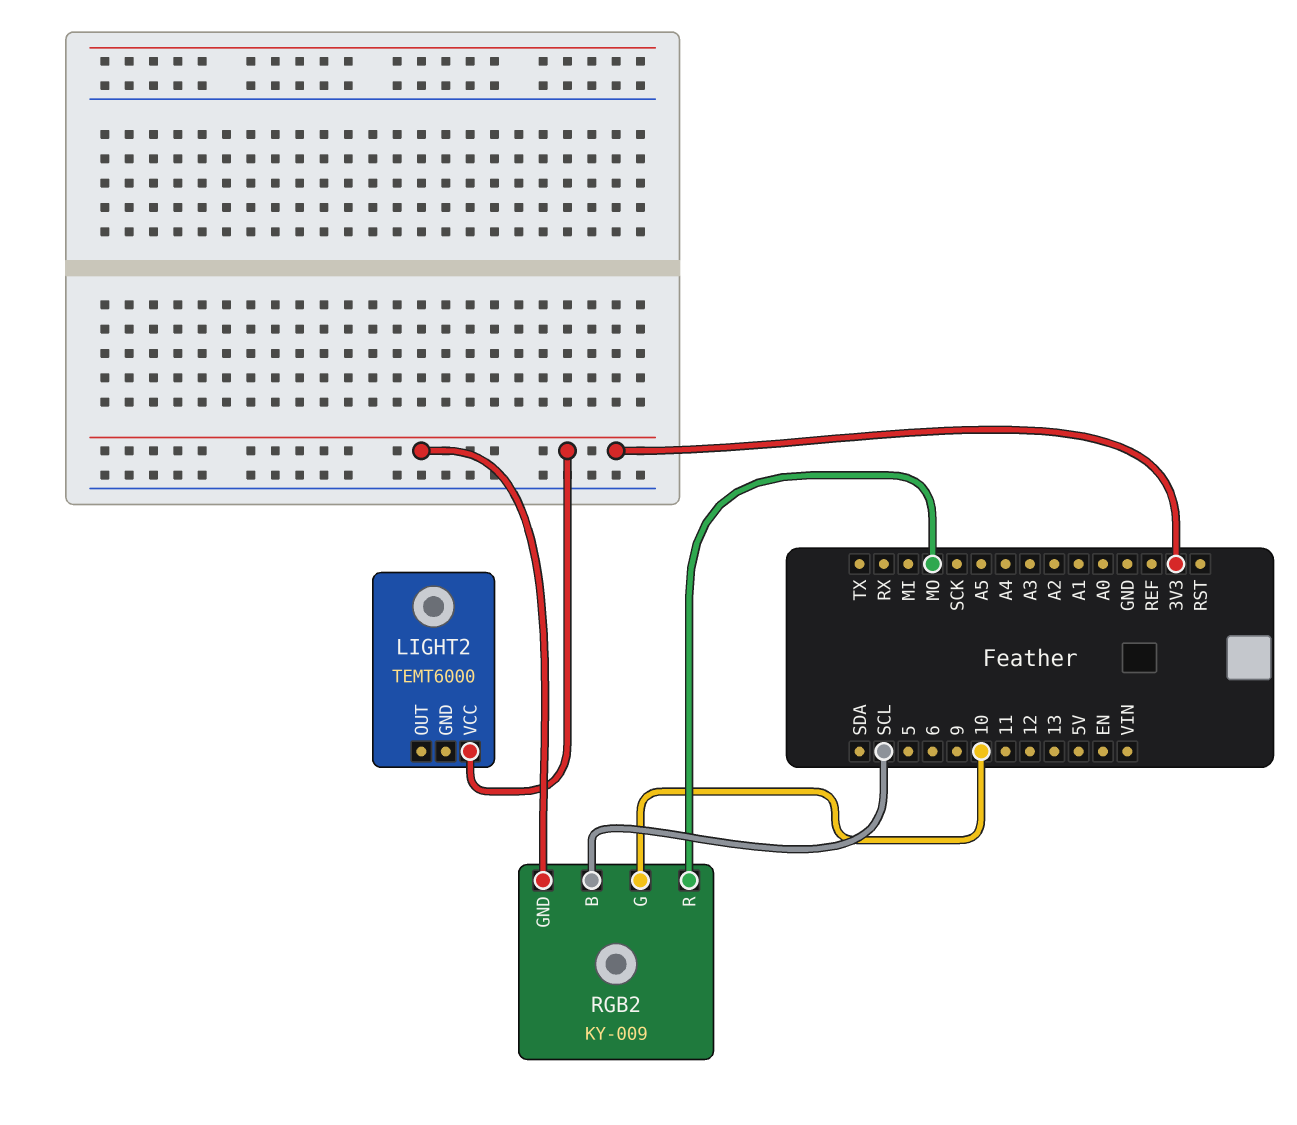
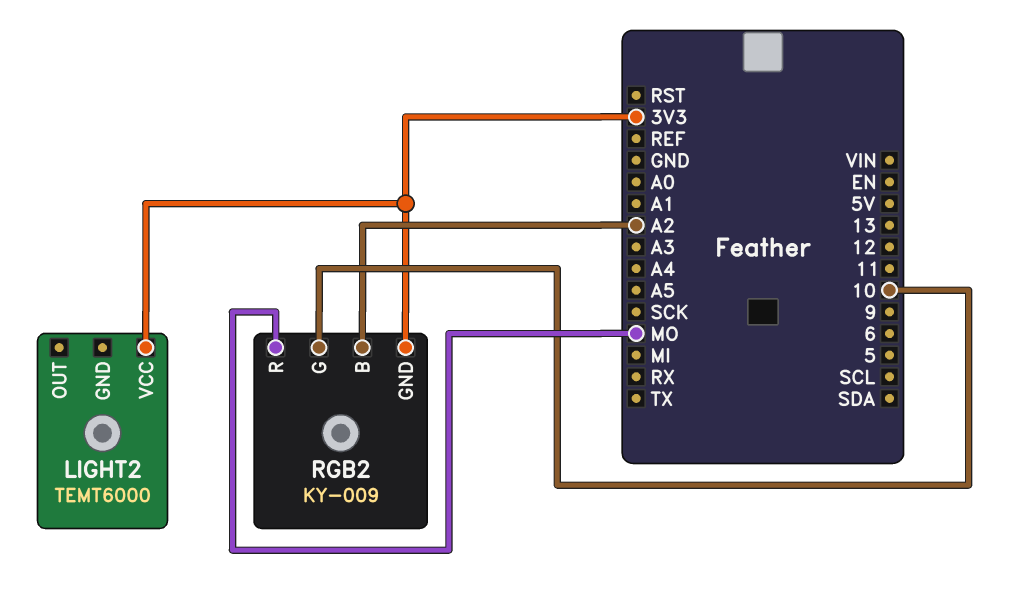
RGB2 pin B: SCL -> A2

